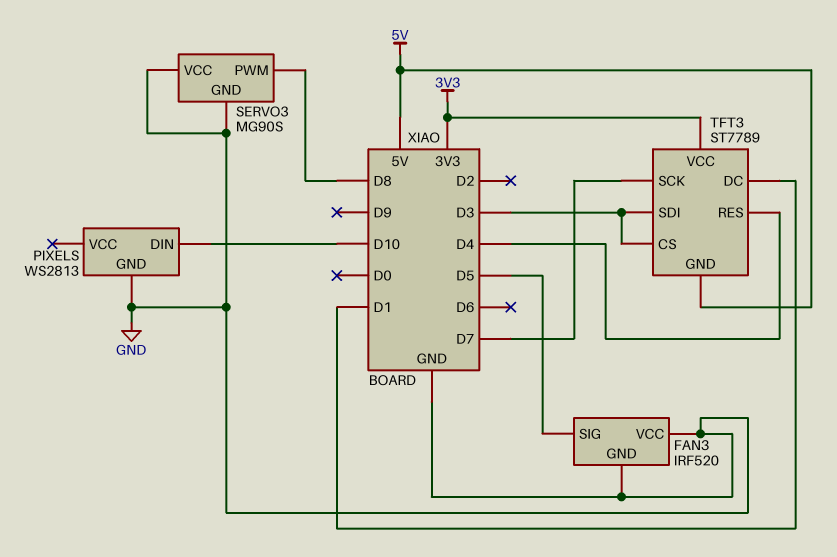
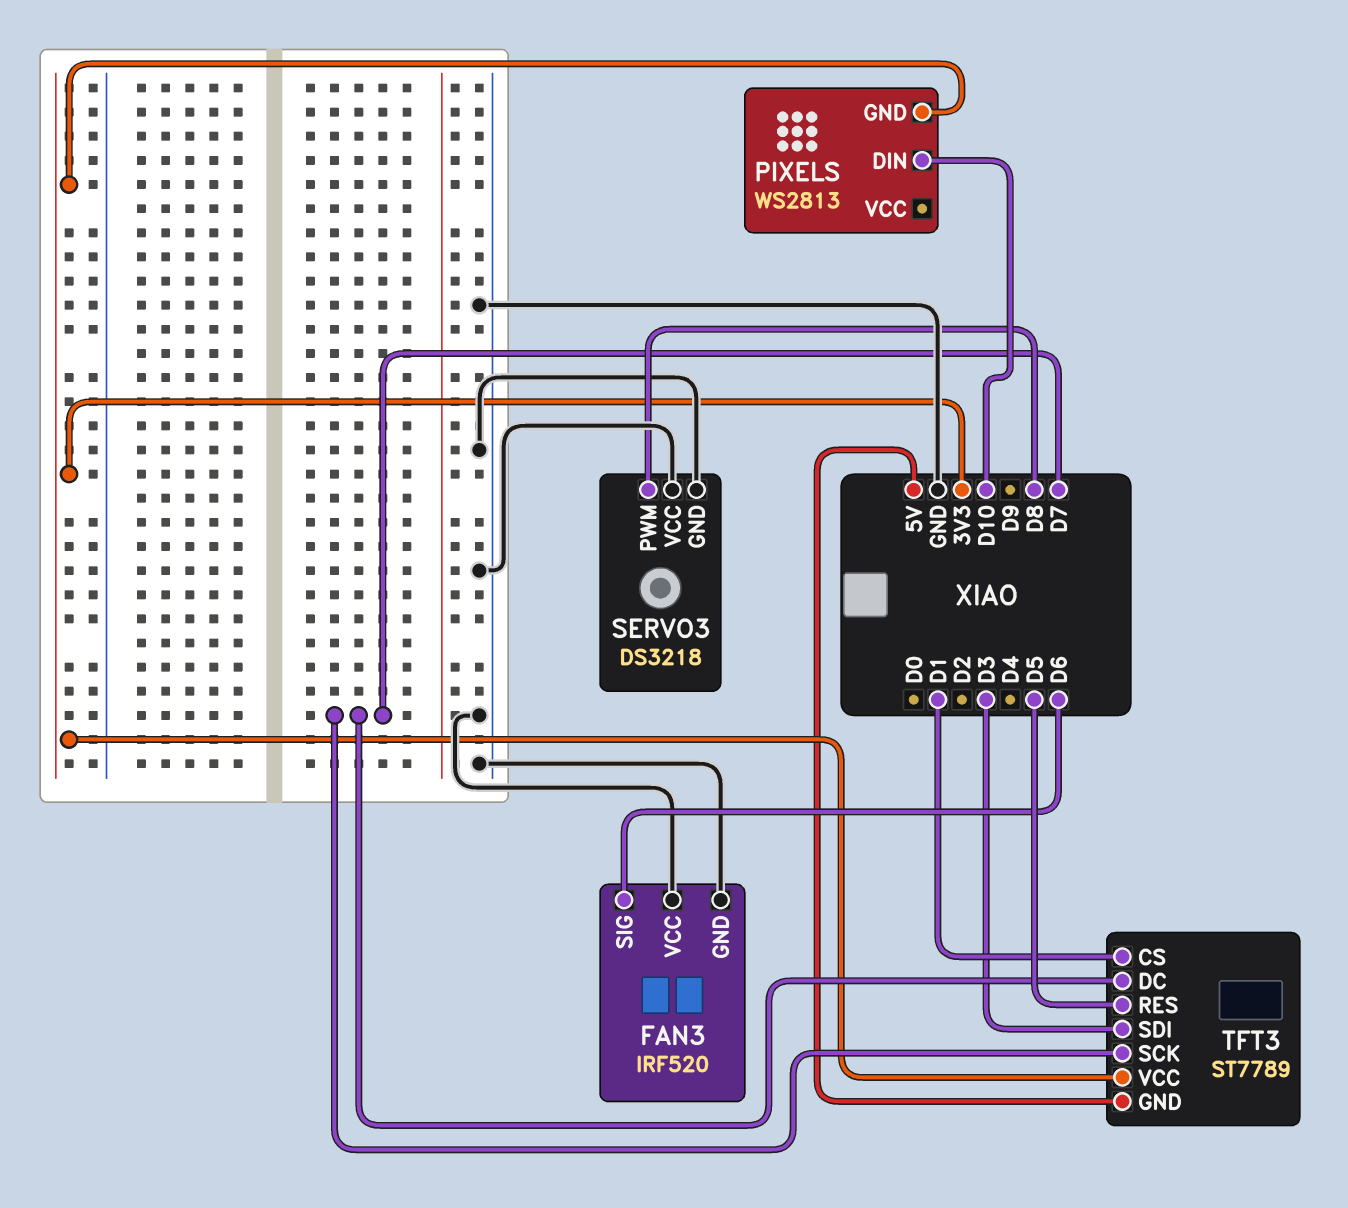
FAN3 pin SIG: D5 -> D6
PIXELS pin GND: GND -> 3V3
SERVO3: MG90S -> DS3218
TFT3 pin CS: D3 -> D1
TFT3 pin DC: D1 -> D7
TFT3 pin RES: D4 -> D5

